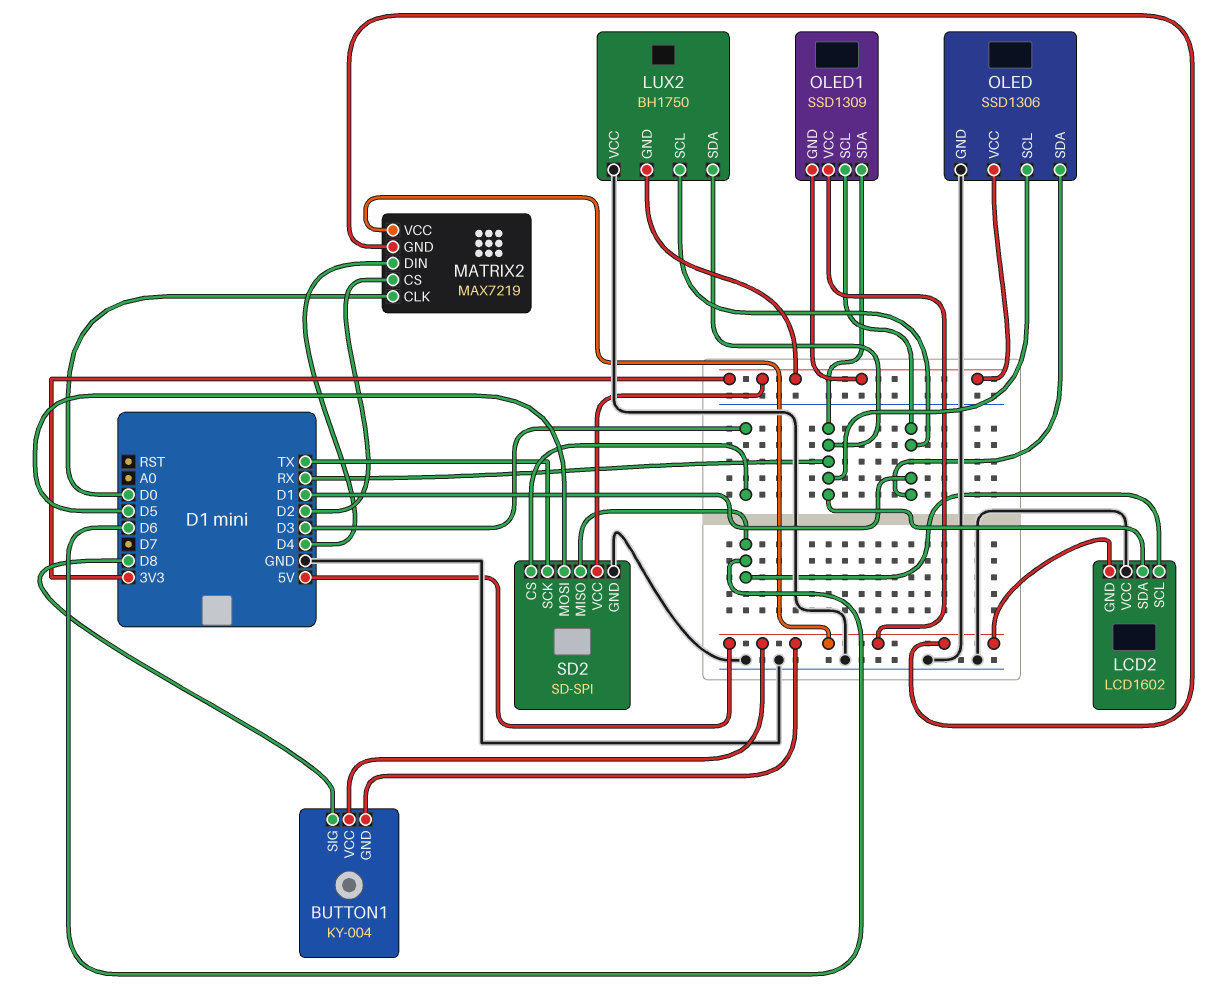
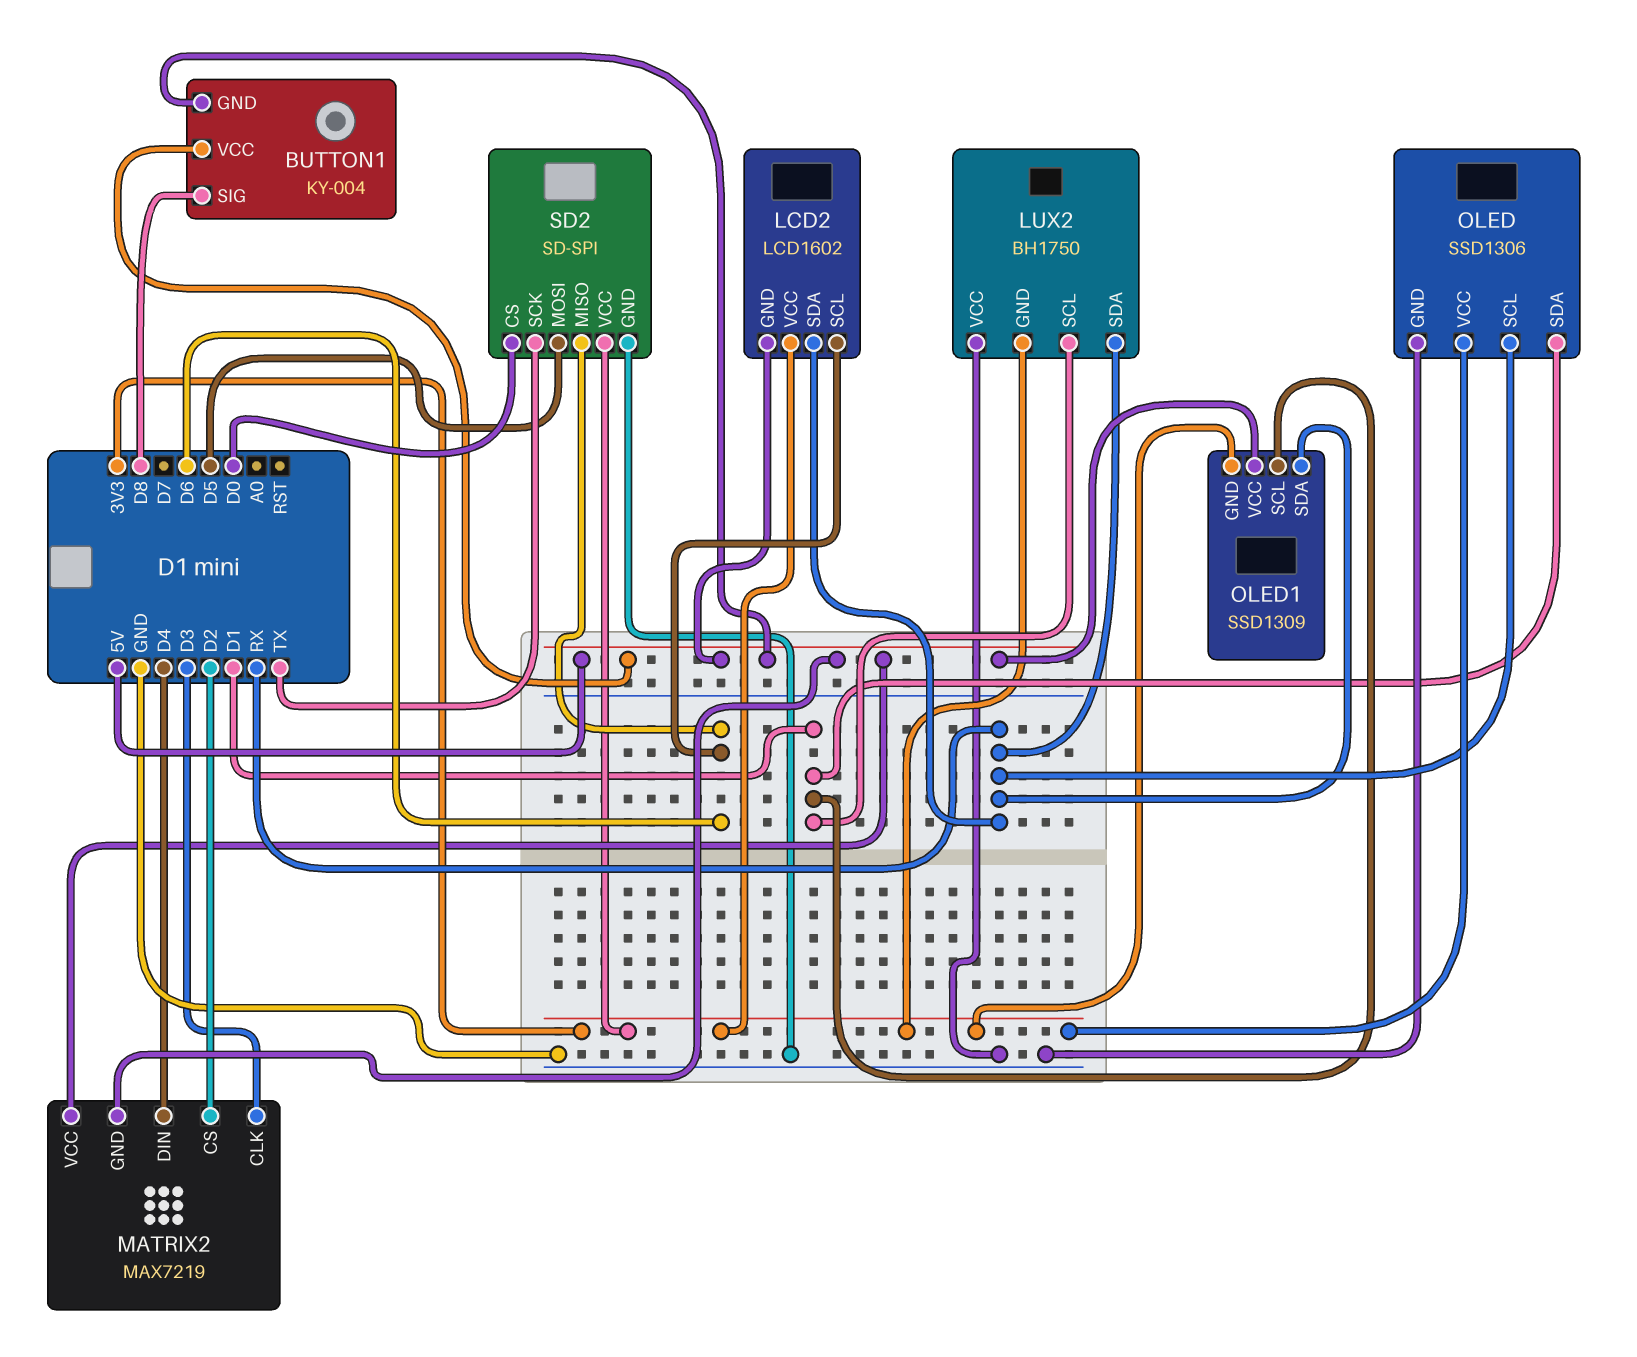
LCD2 pin VCC: GND -> 3V3
MATRIX2 pin CLK: D0 -> D3
SD2 pin CS: D3 -> D0

